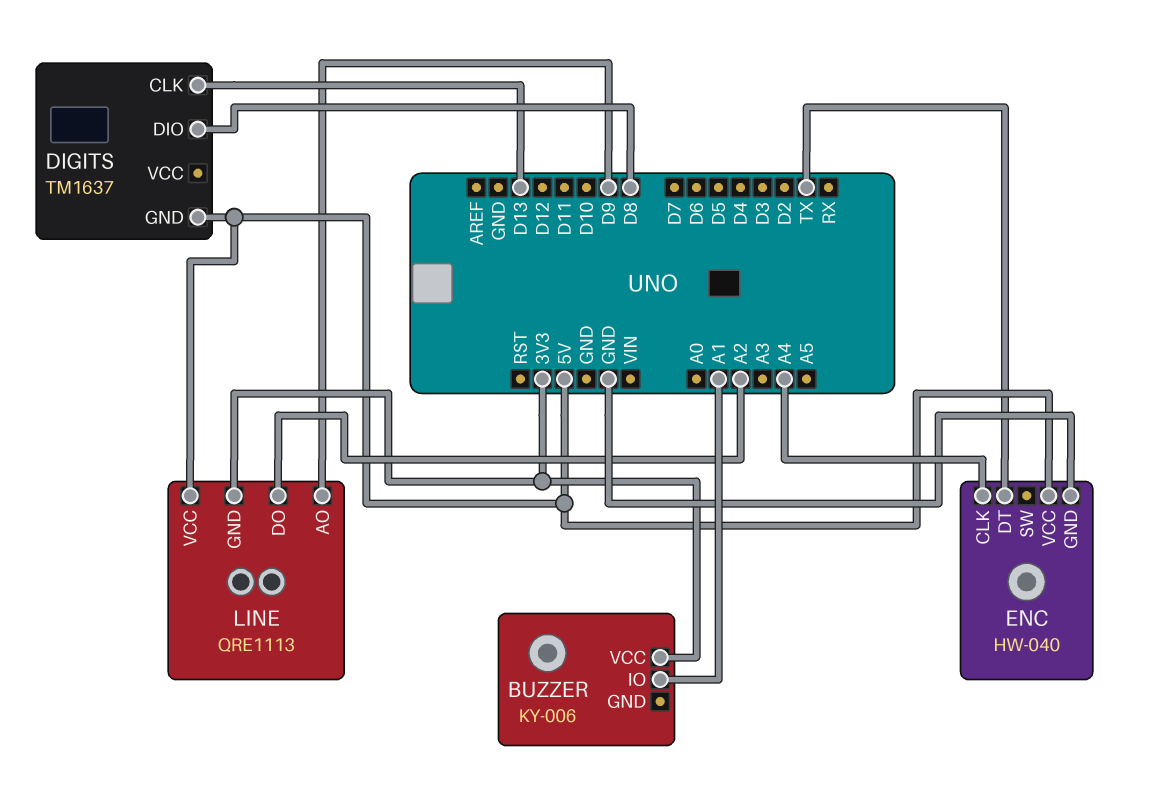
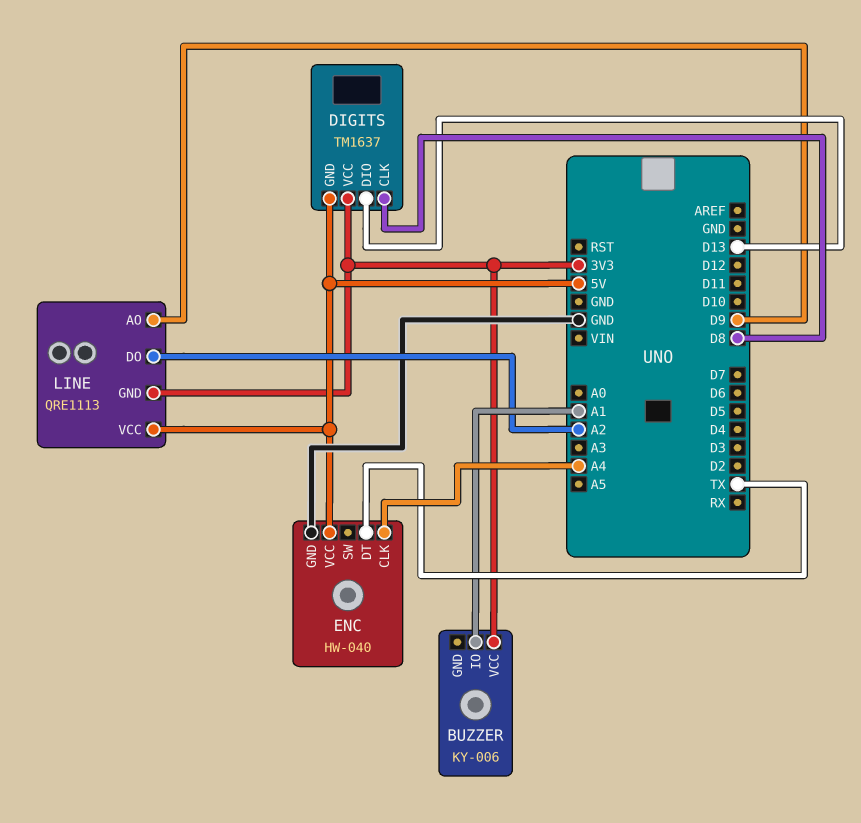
DIGITS pin CLK: D13 -> D8
DIGITS pin DIO: D8 -> D13
DIGITS pin VCC: none -> 3V3

